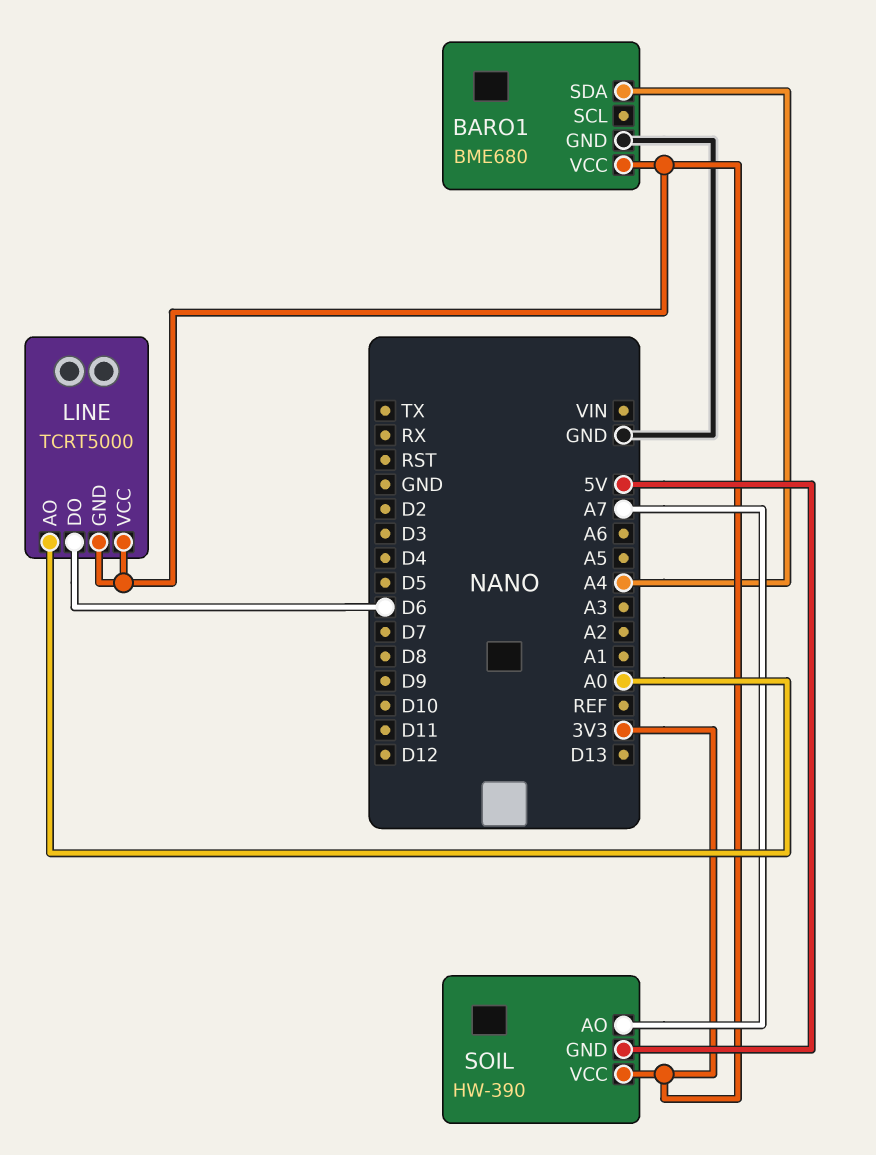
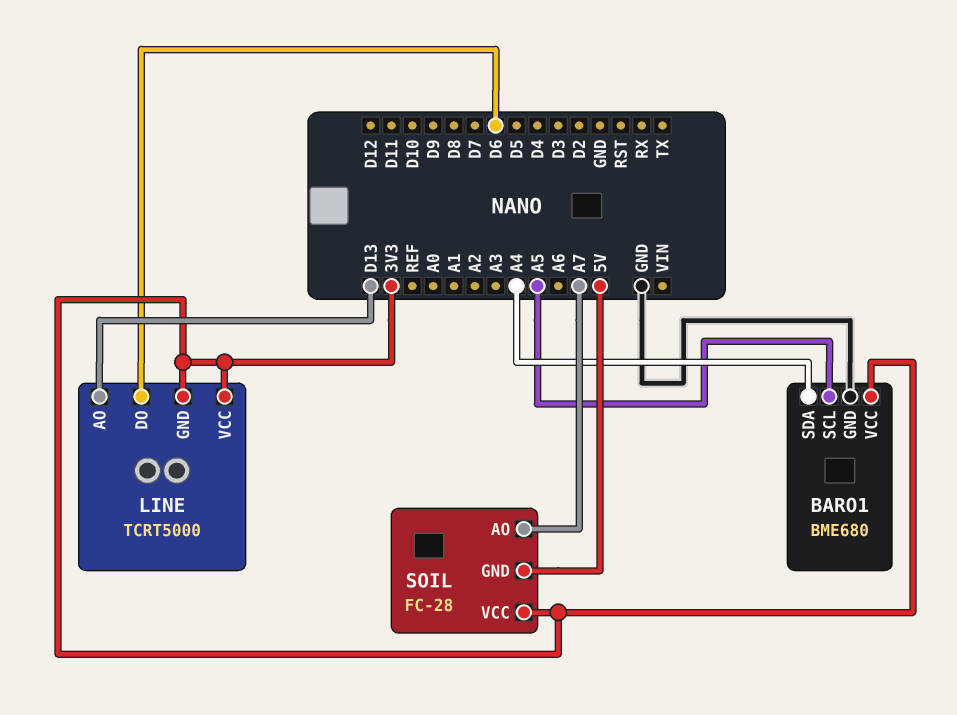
BARO1 pin SCL: none -> A5
LINE pin AO: A0 -> D13
SOIL: HW-390 -> FC-28

